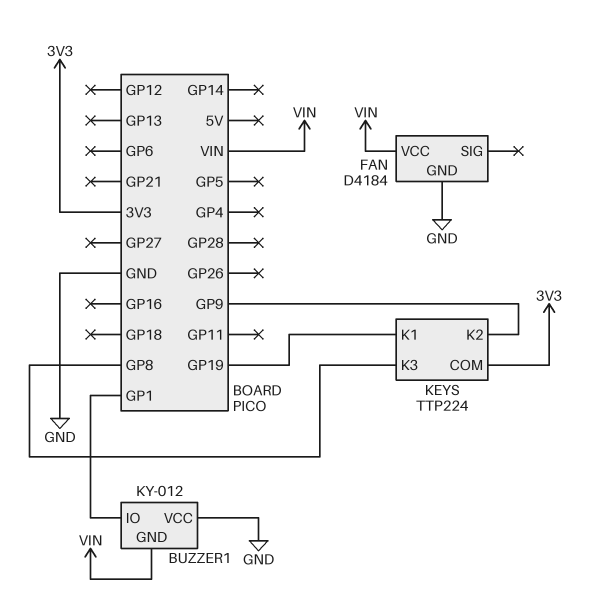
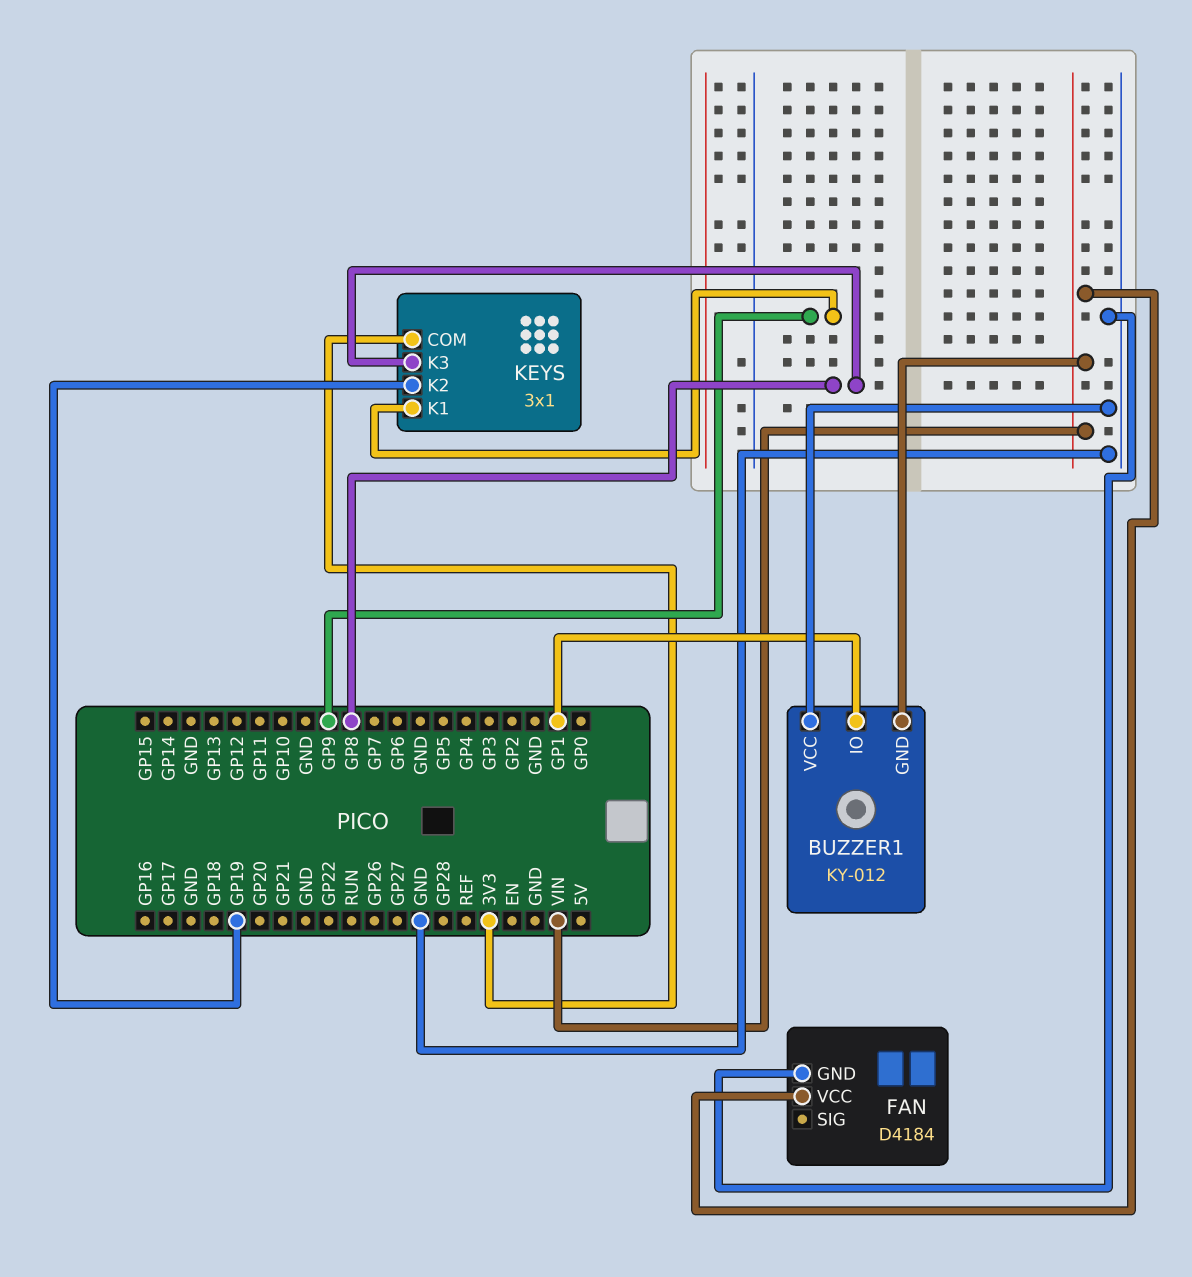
KEYS: TTP224 -> 3x1
KEYS pin K1: GP19 -> GP9
KEYS pin K2: GP9 -> GP19

